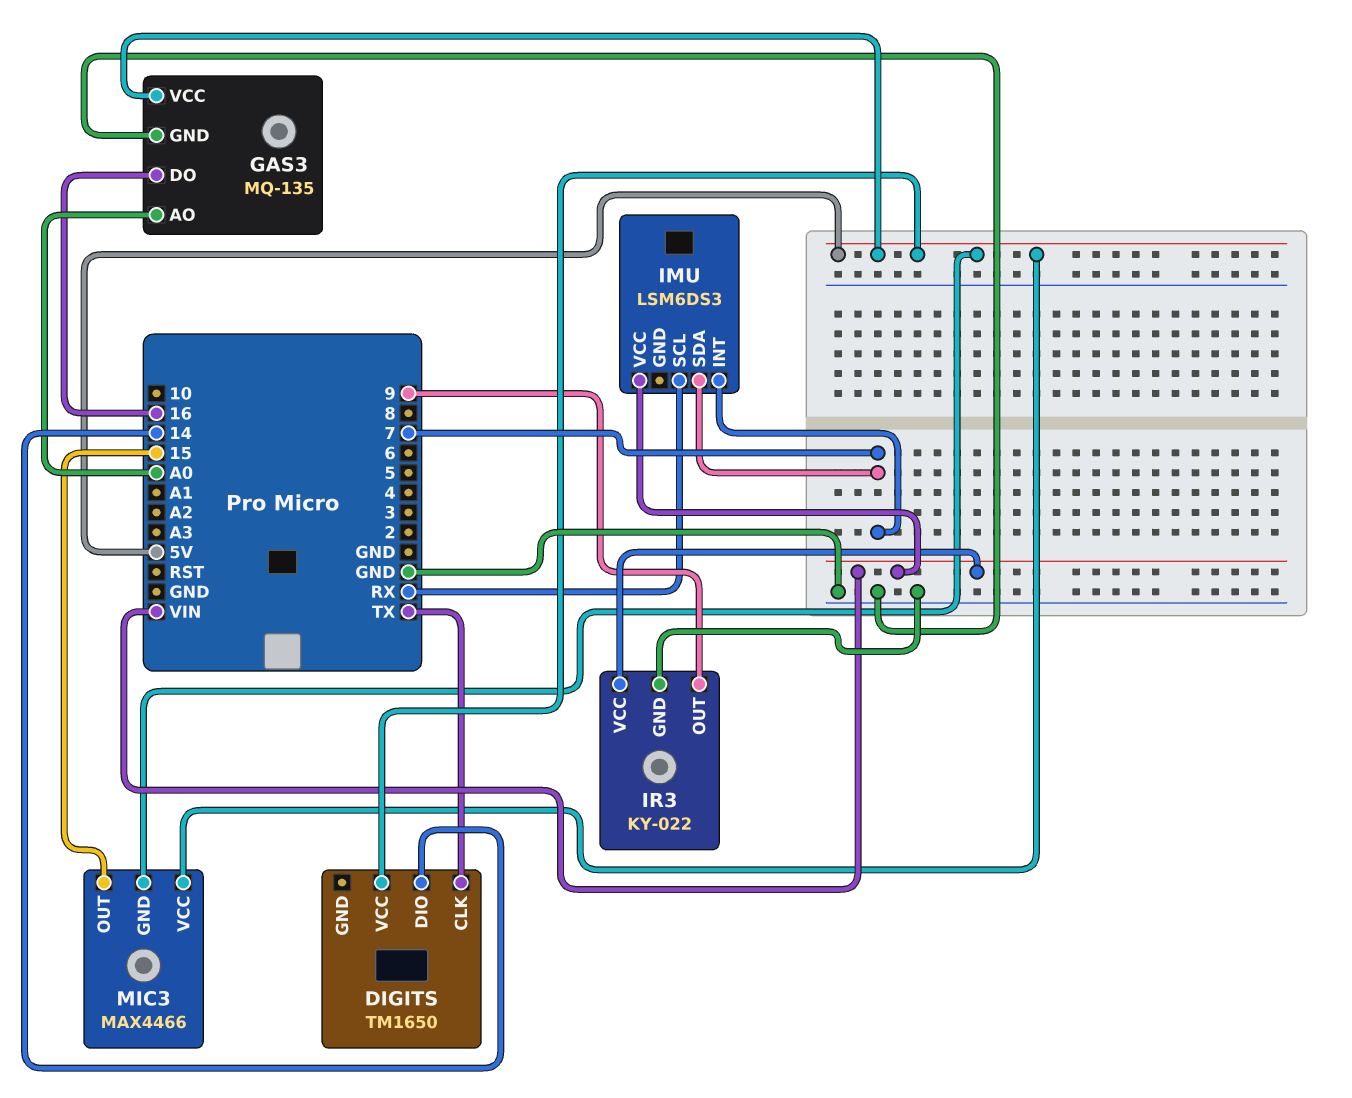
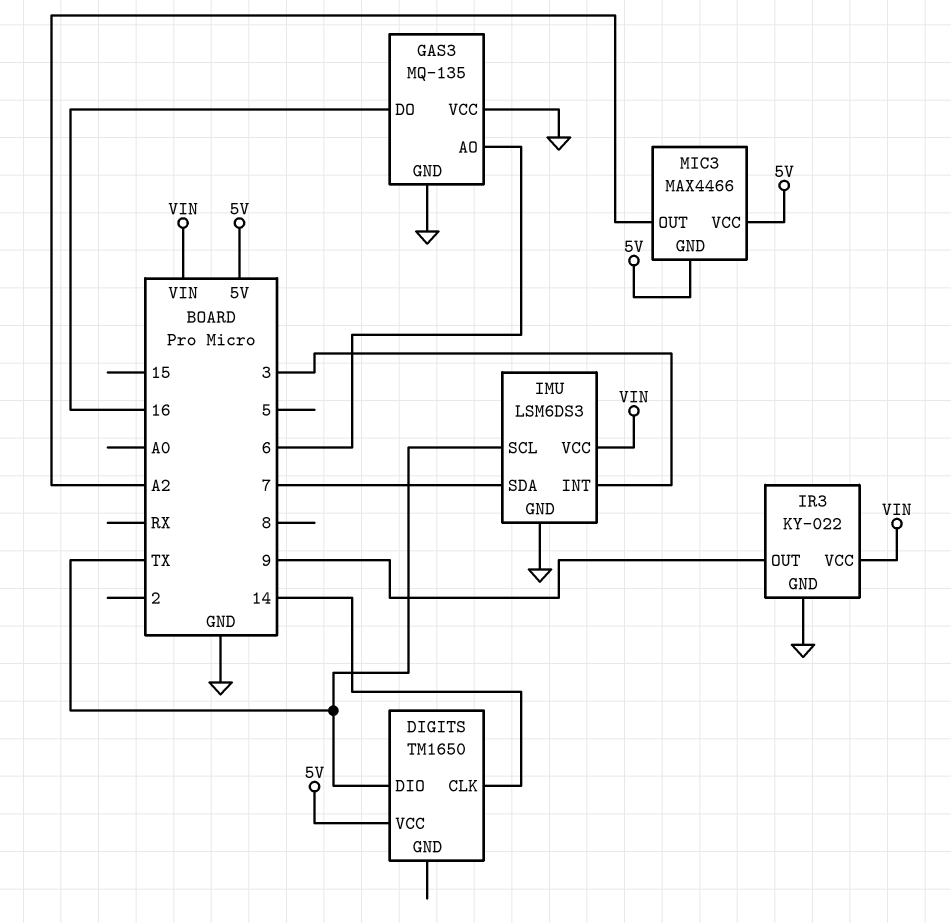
DIGITS pin CLK: TX -> 14
DIGITS pin DIO: 14 -> TX
GAS3 pin AO: A0 -> 6
GAS3 pin VCC: 5V -> GND
IMU pin GND: none -> GND
IMU pin INT: 7 -> 3
IMU pin SCL: RX -> TX
MIC3 pin OUT: 15 -> A2

